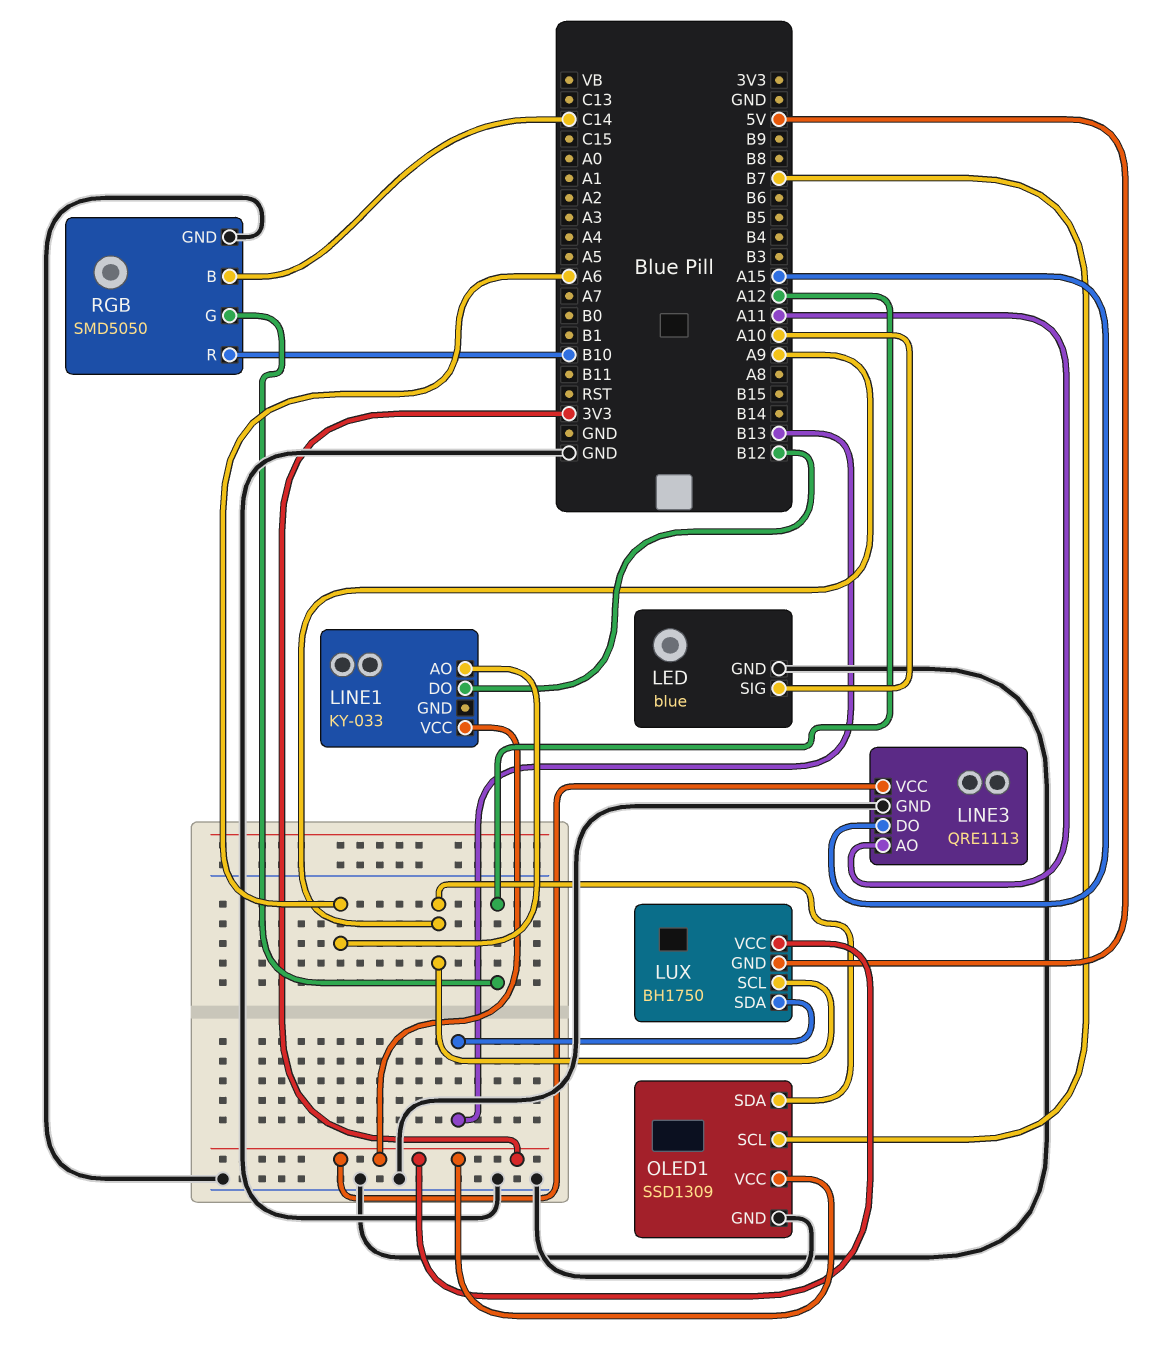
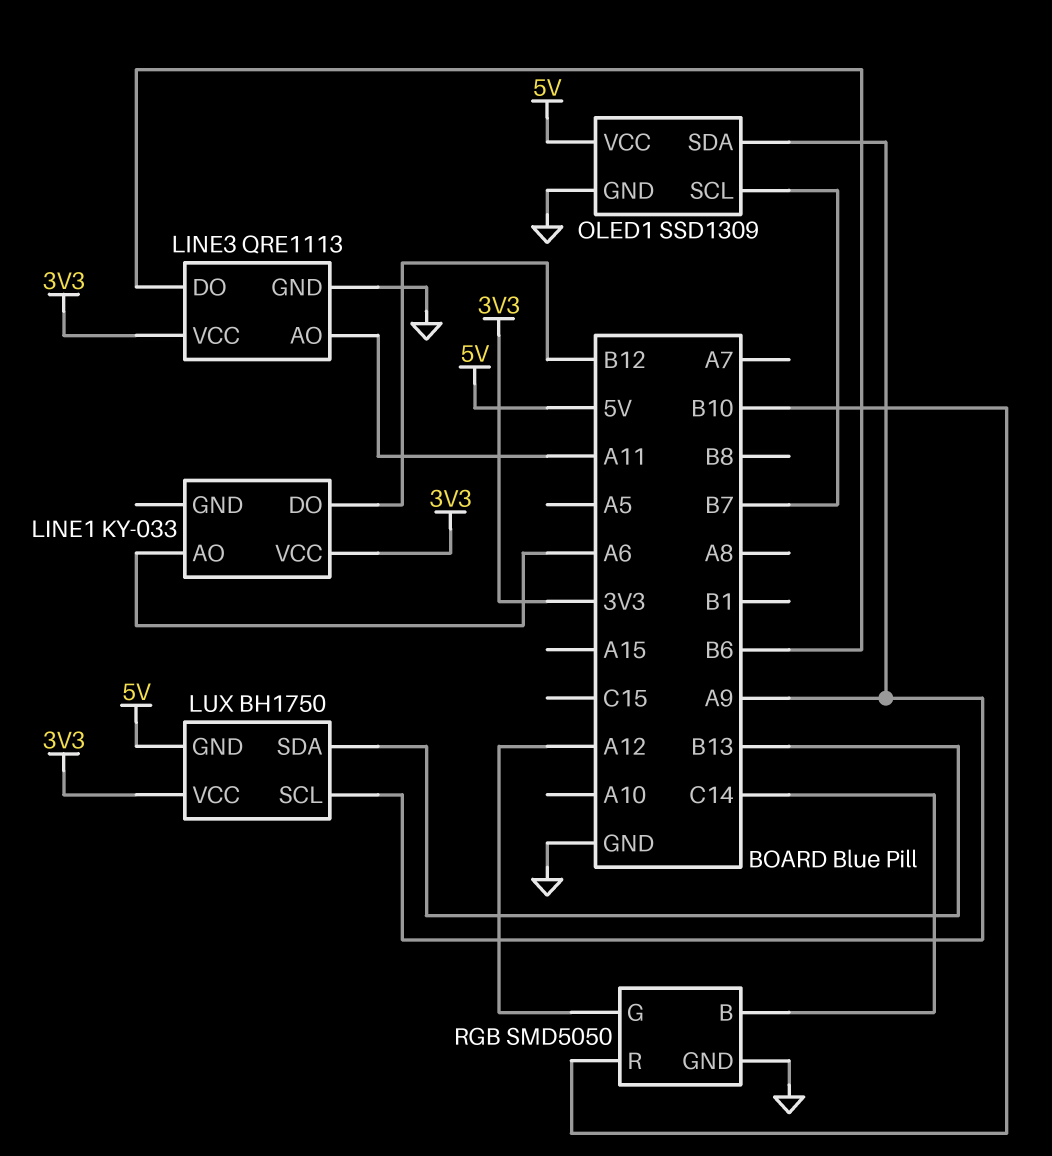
LED: blue -> none
LED pin GND: GND -> none
LED pin SIG: A10 -> none
LINE3 pin DO: A15 -> B6
OLED1 pin VCC: 3V3 -> 5V

